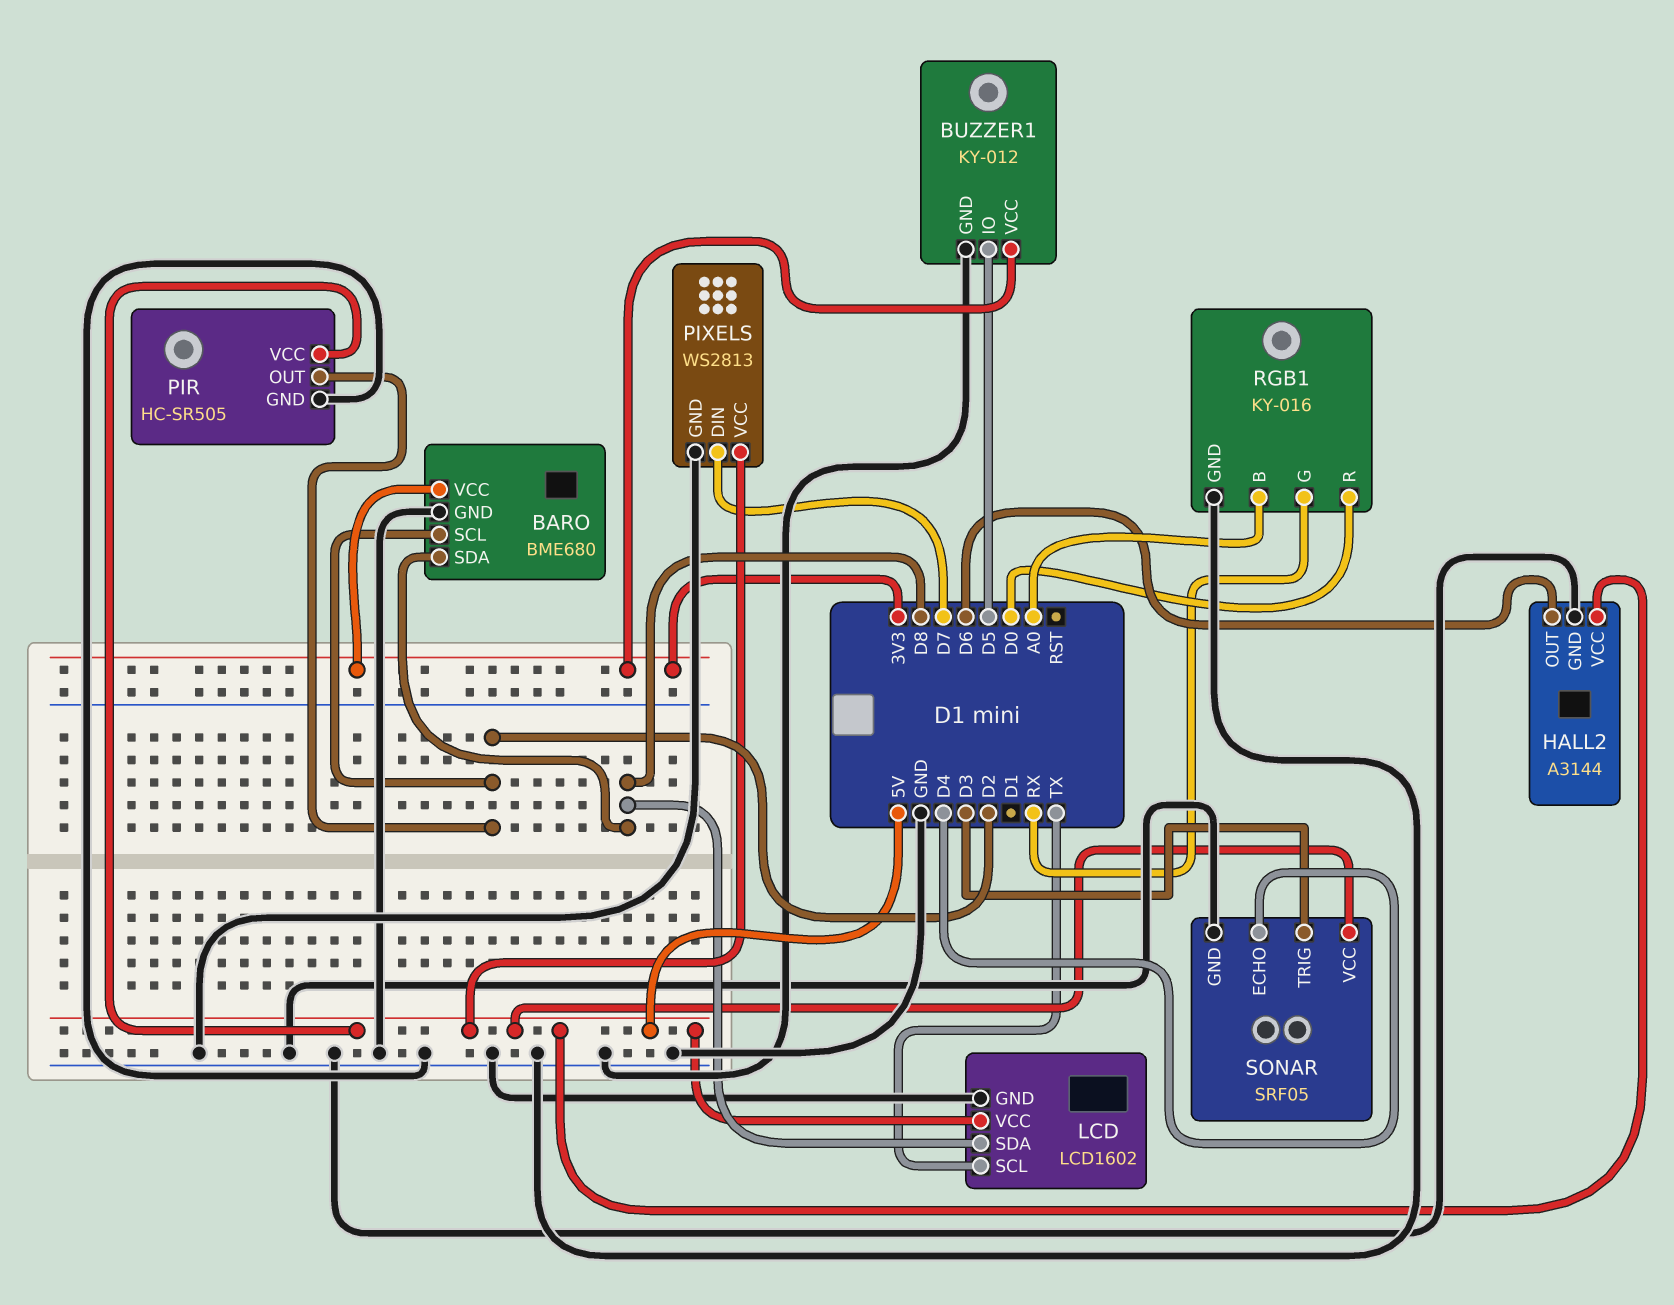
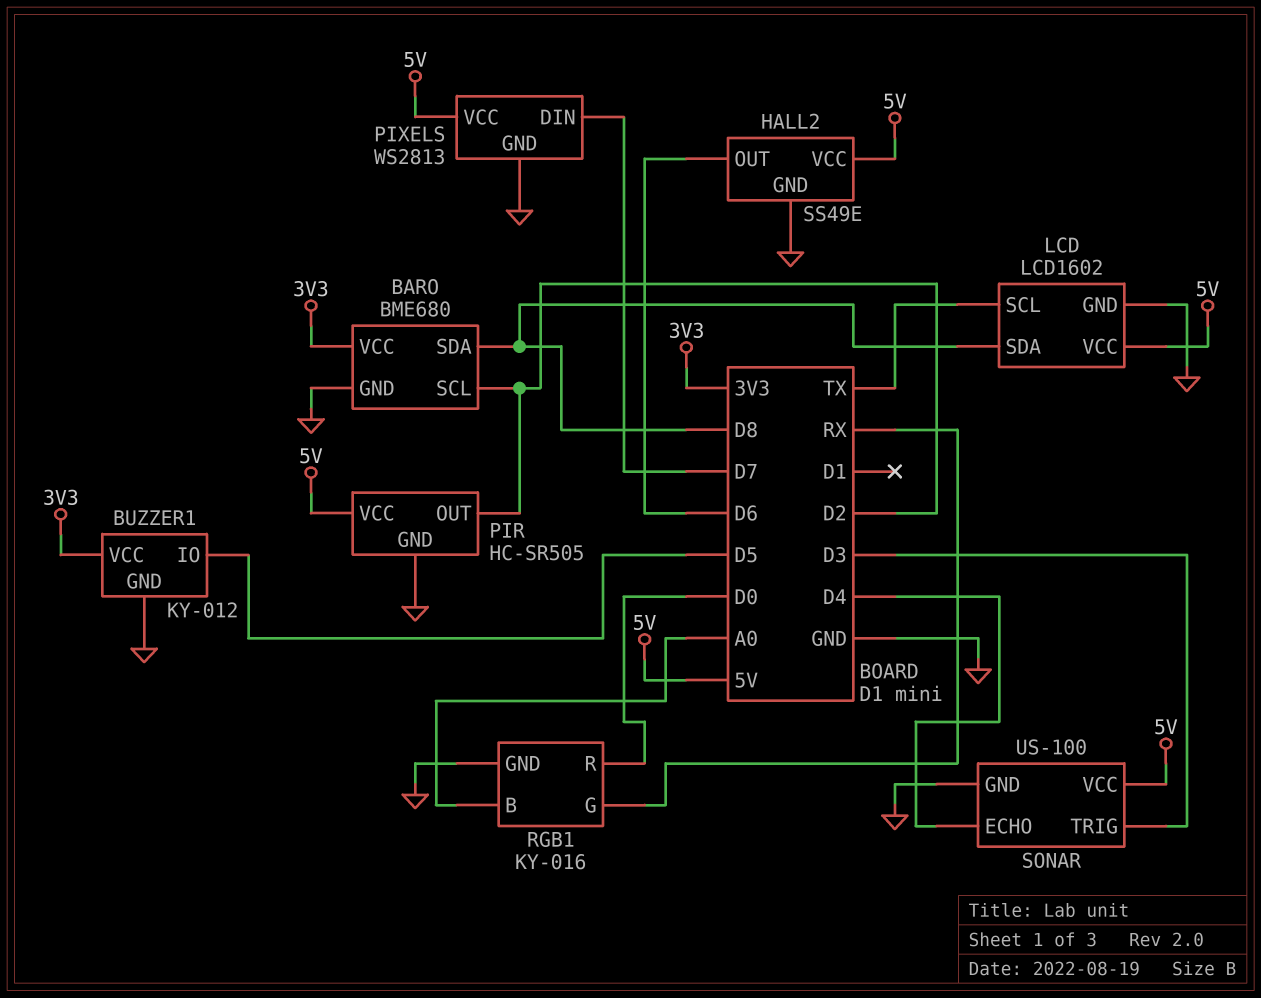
HALL2: A3144 -> SS49E
SONAR: SRF05 -> US-100

